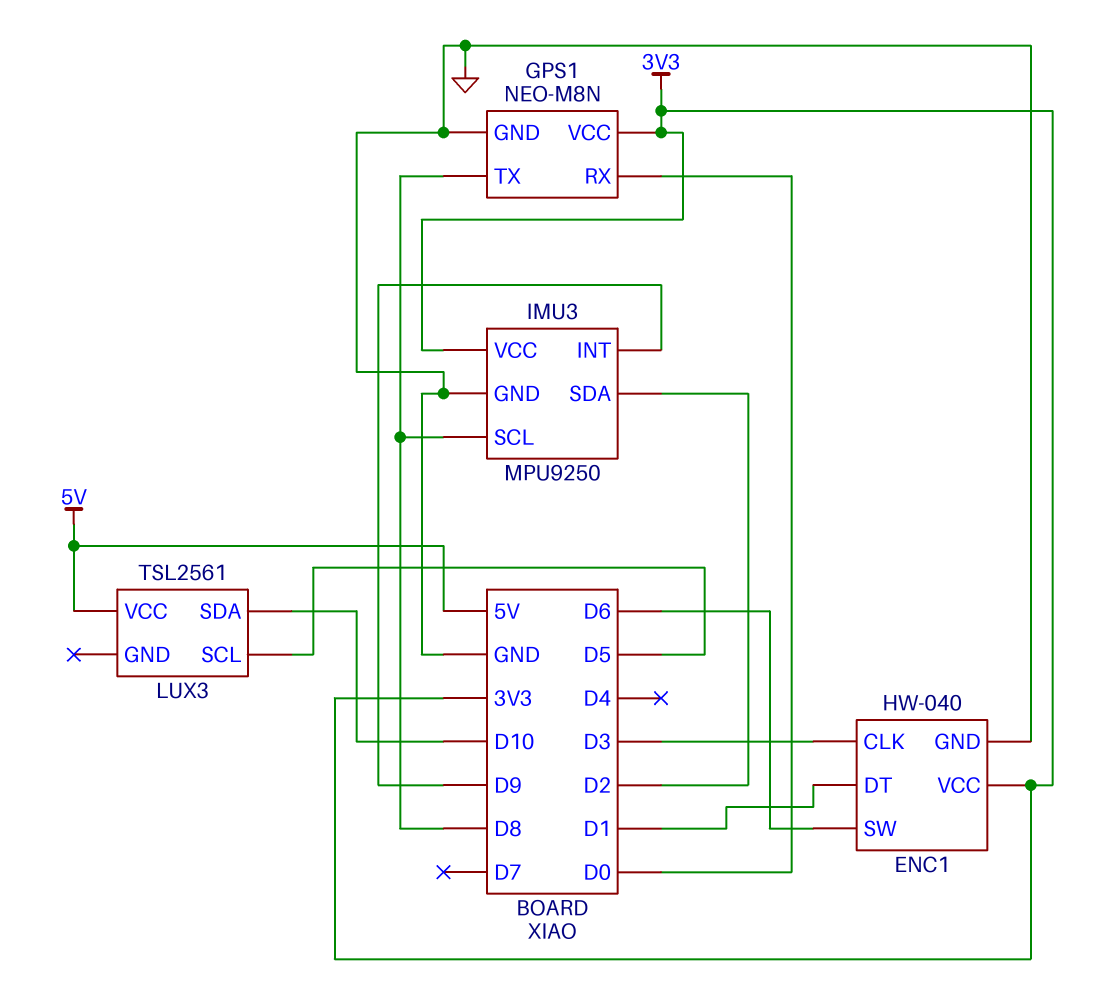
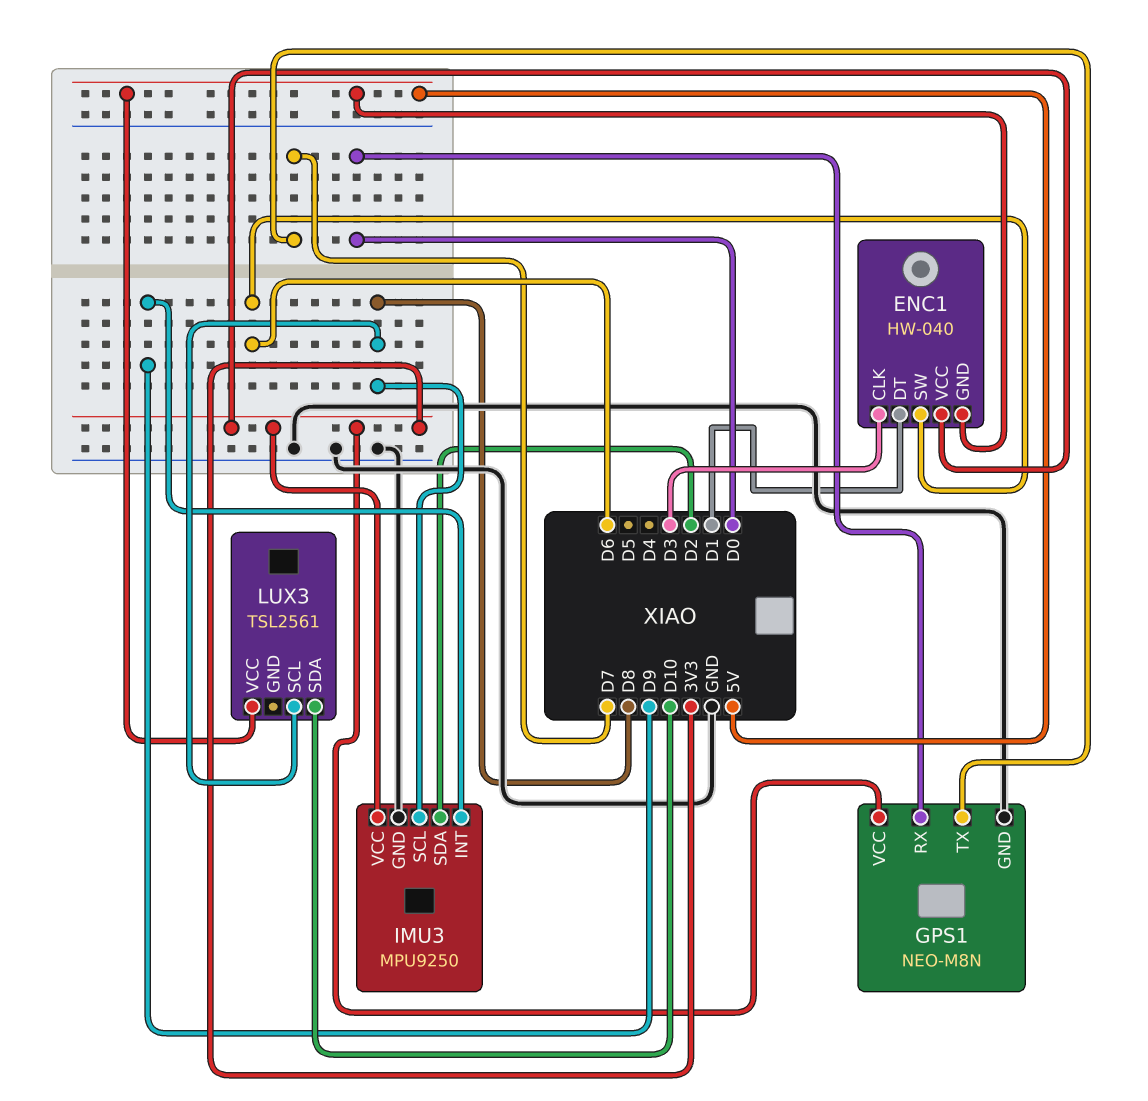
ENC1 pin GND: GND -> 5V
GPS1 pin TX: D8 -> D7
LUX3 pin SCL: D5 -> D8

